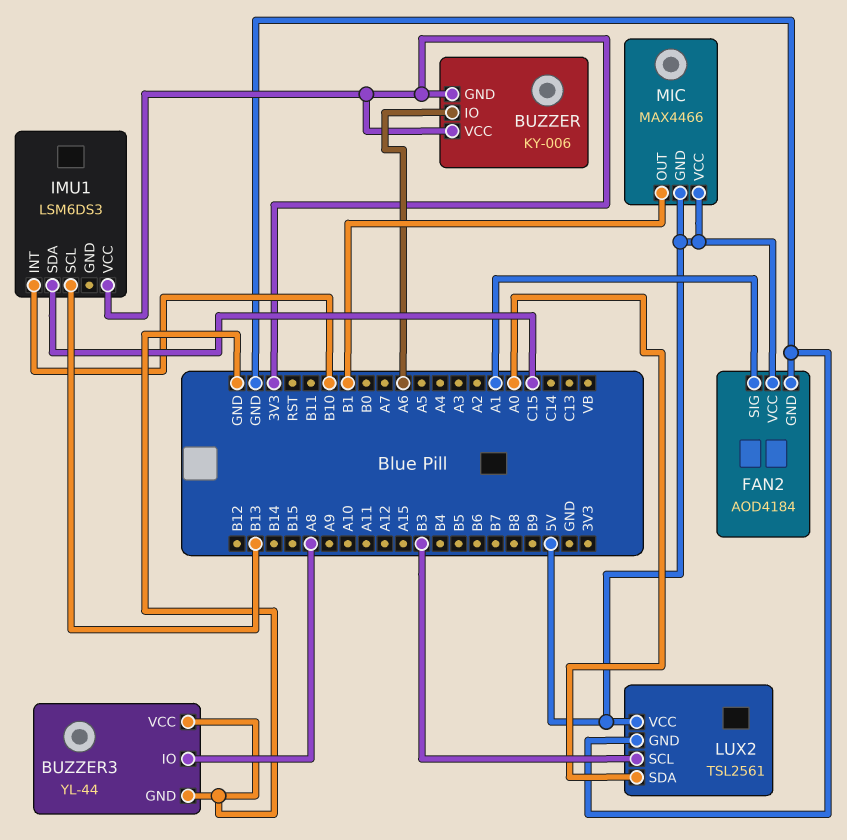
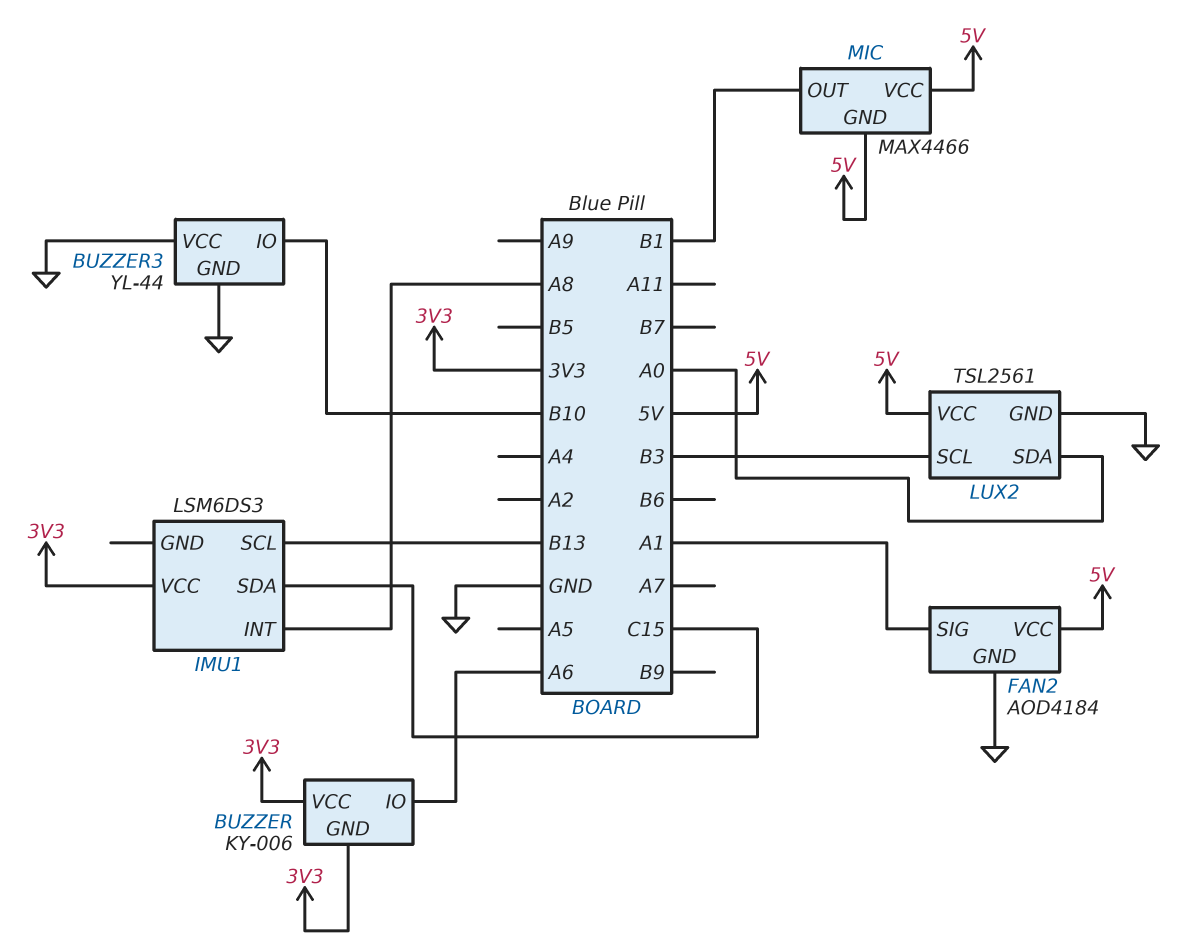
BUZZER3 pin IO: A8 -> B10
IMU1 pin INT: B10 -> A8

